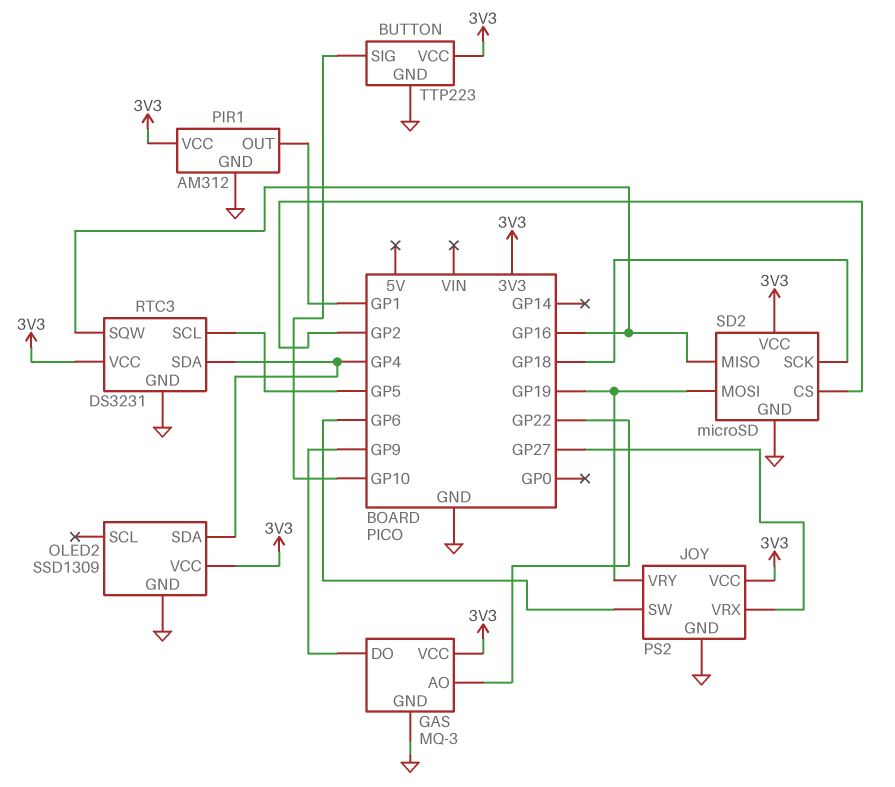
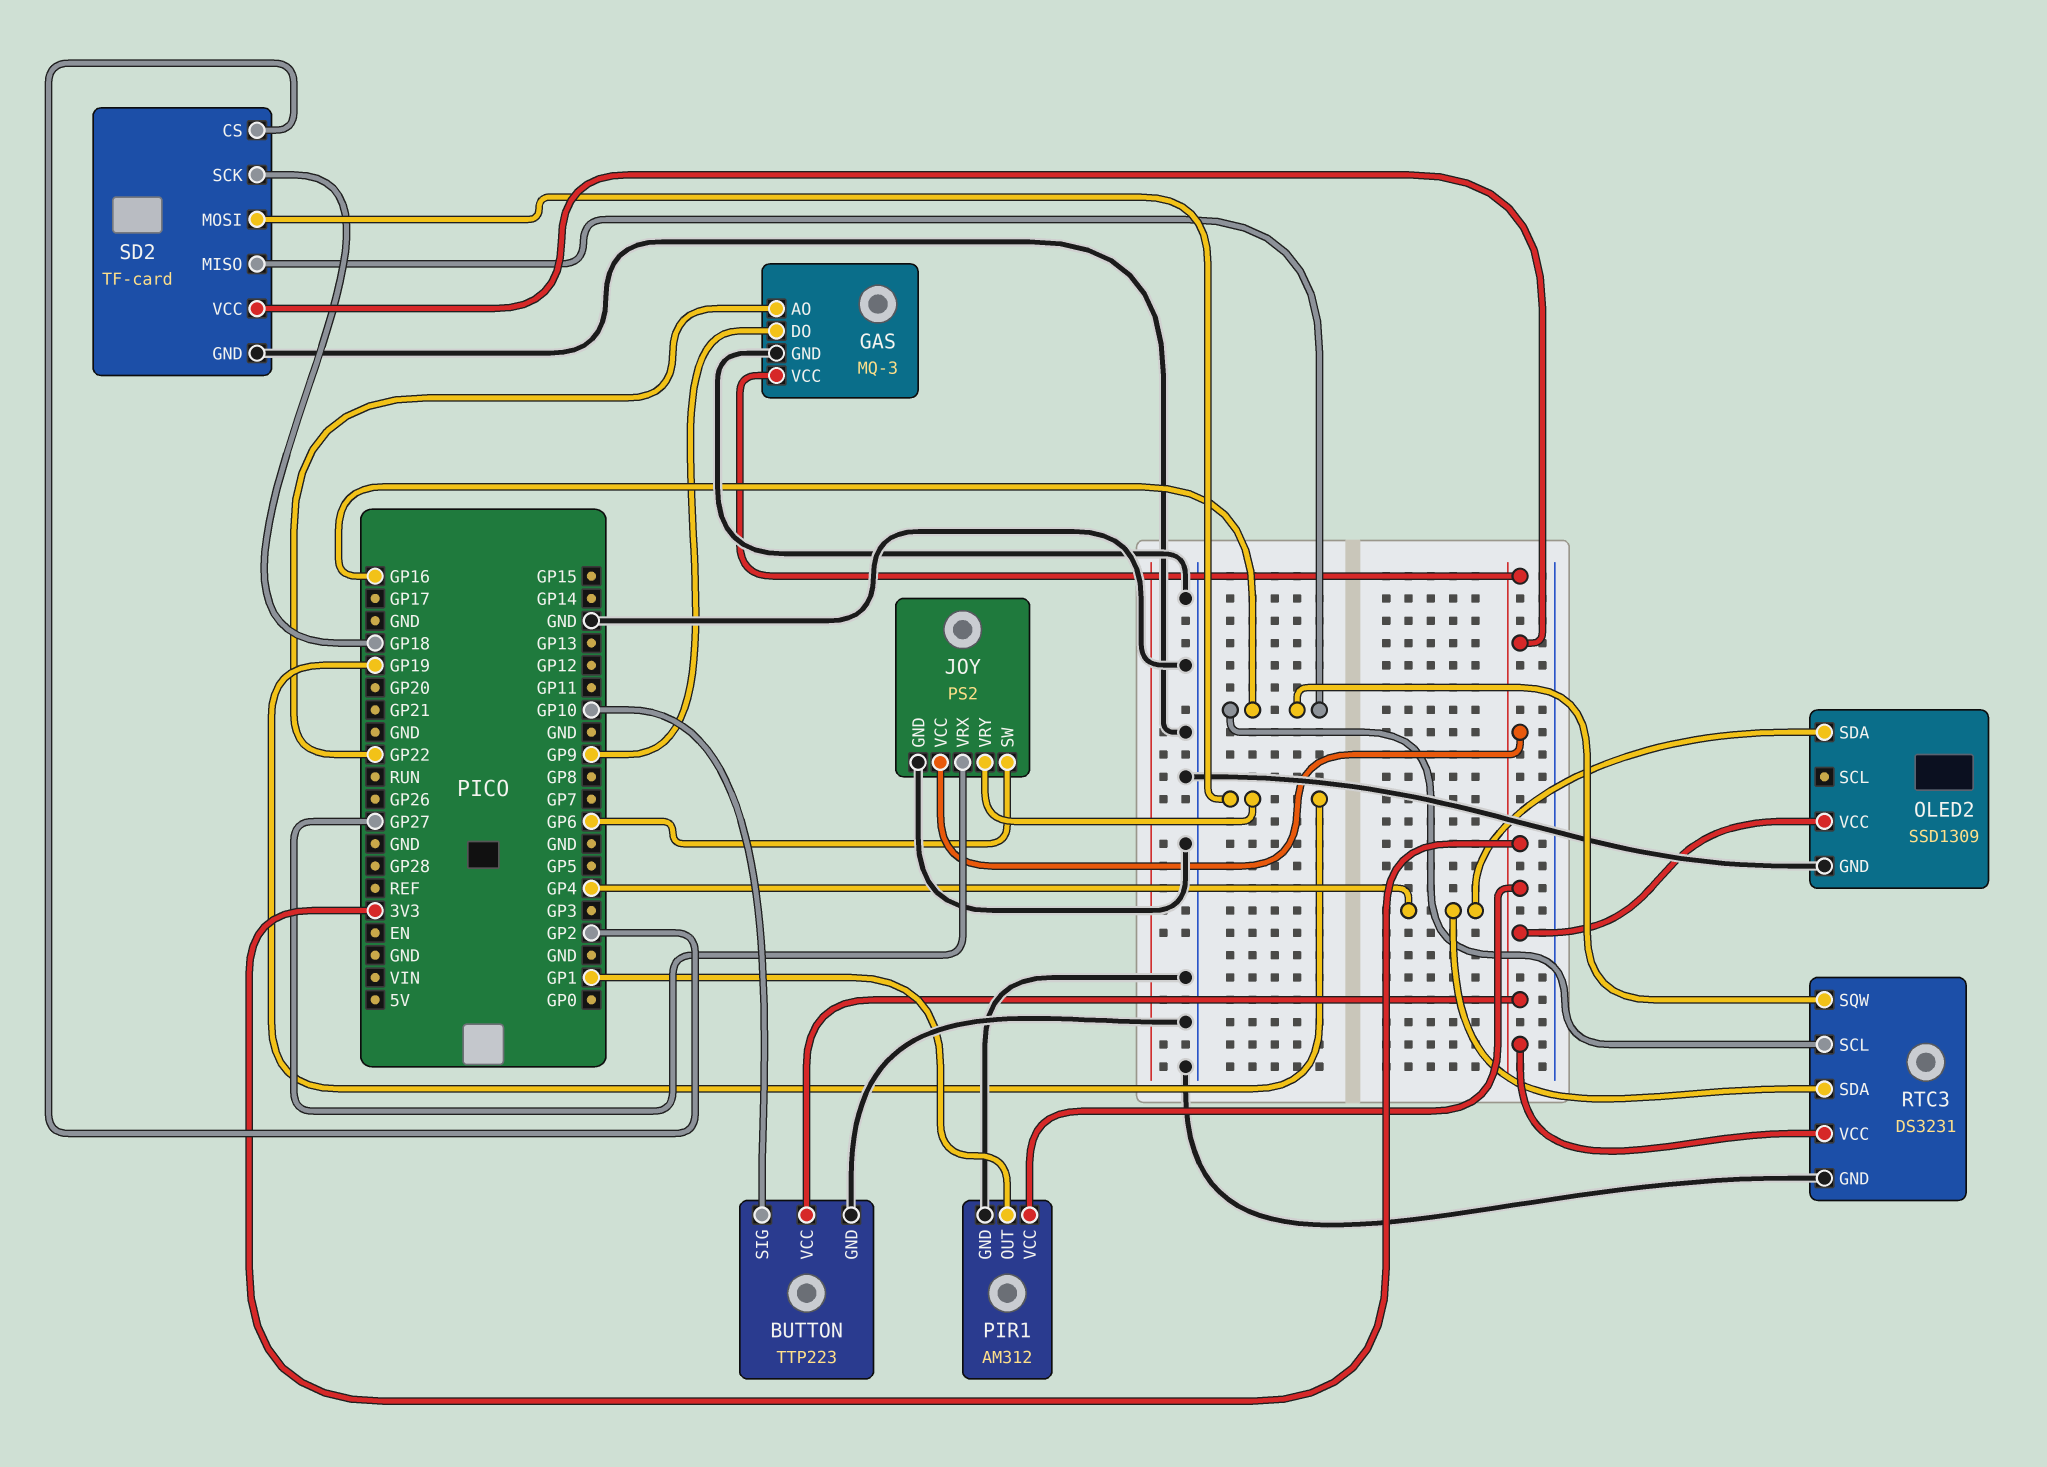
RTC3 pin SCL: GP5 -> GP16
SD2: microSD -> TF-card

